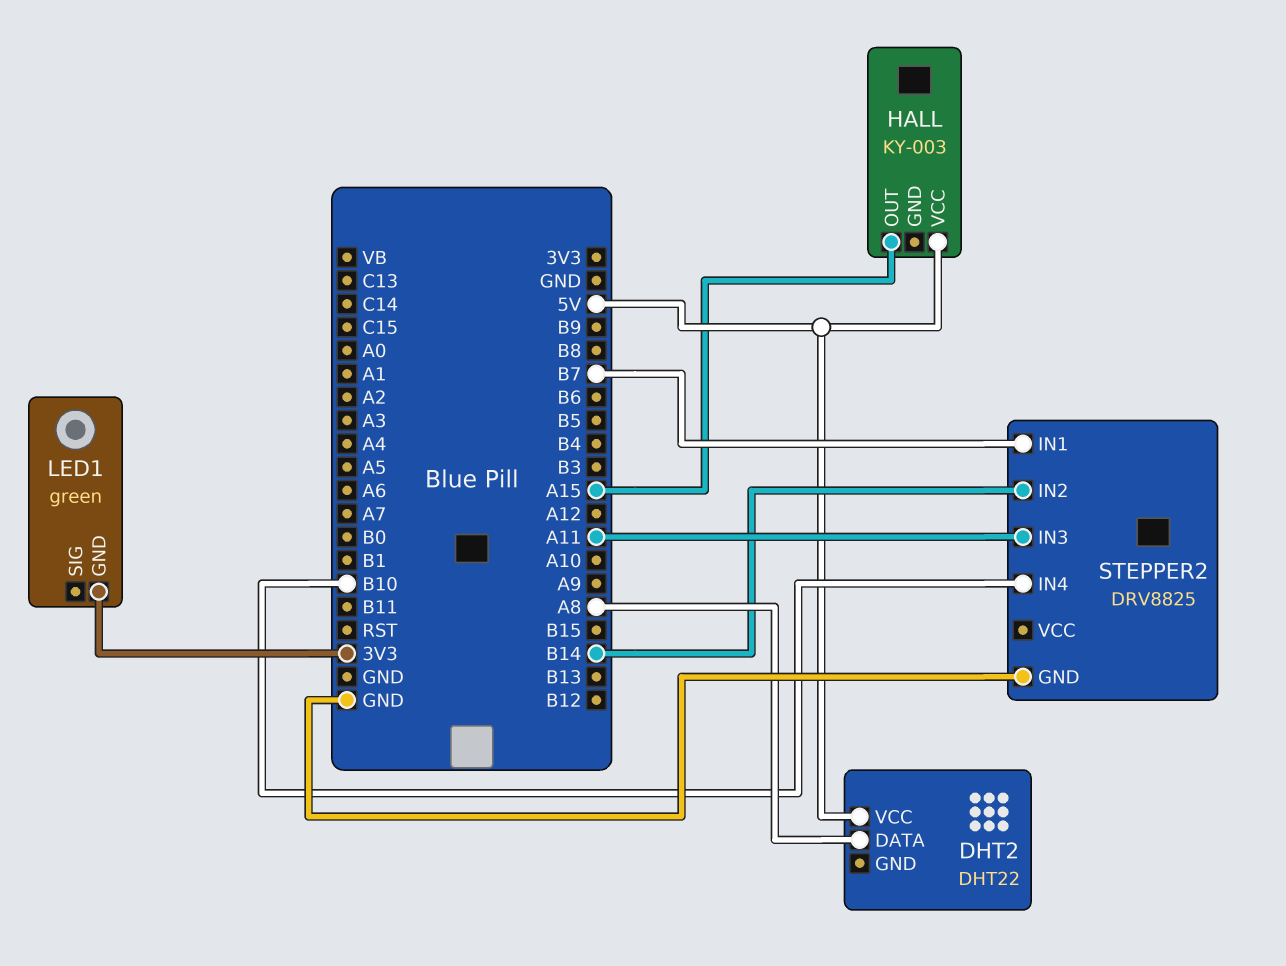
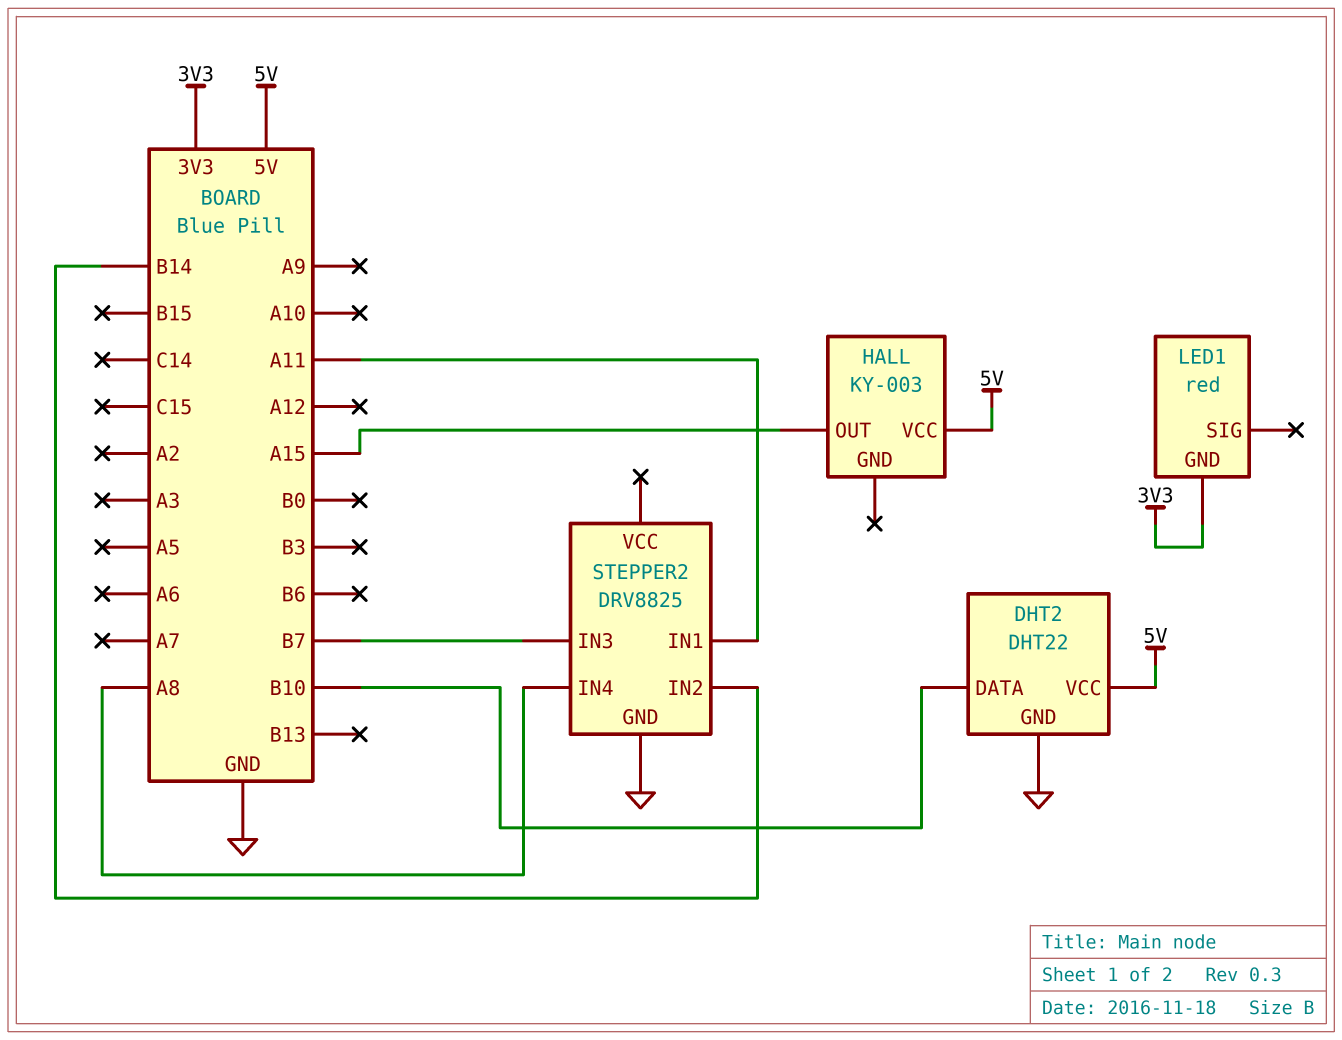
DHT2 pin DATA: A8 -> B10
DHT2 pin GND: none -> GND
LED1: green -> red
STEPPER2 pin IN1: B7 -> A11
STEPPER2 pin IN3: A11 -> B7
STEPPER2 pin IN4: B10 -> A8

